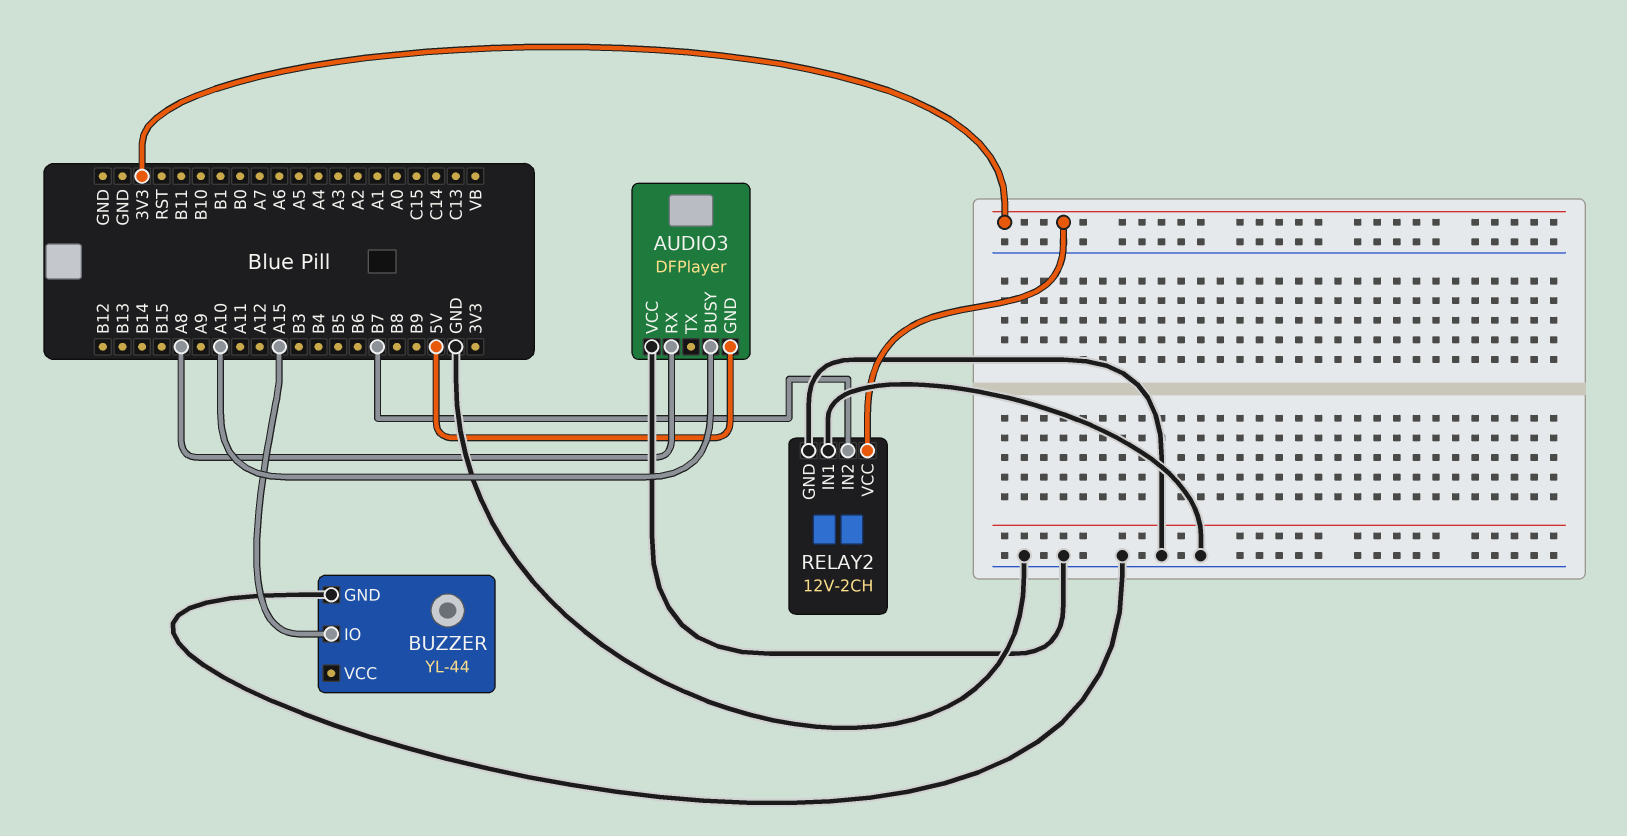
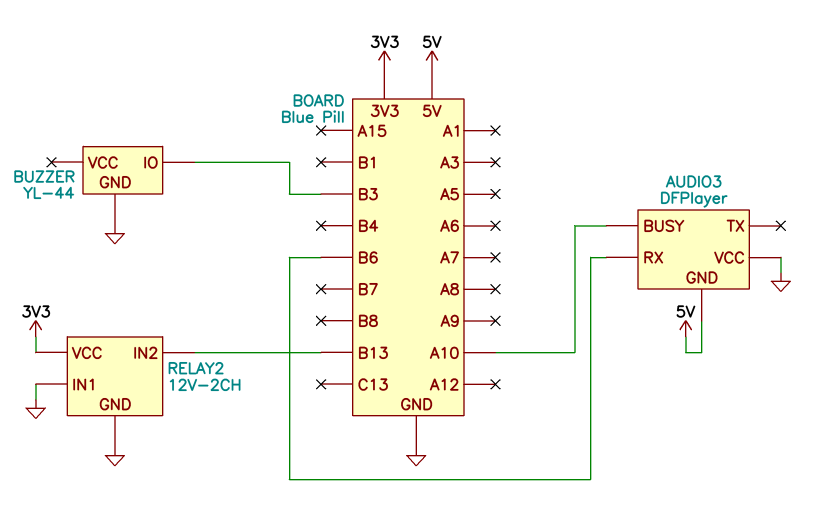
AUDIO3 pin RX: A8 -> B6
BUZZER pin IO: A15 -> B3
RELAY2 pin IN2: B7 -> B13

